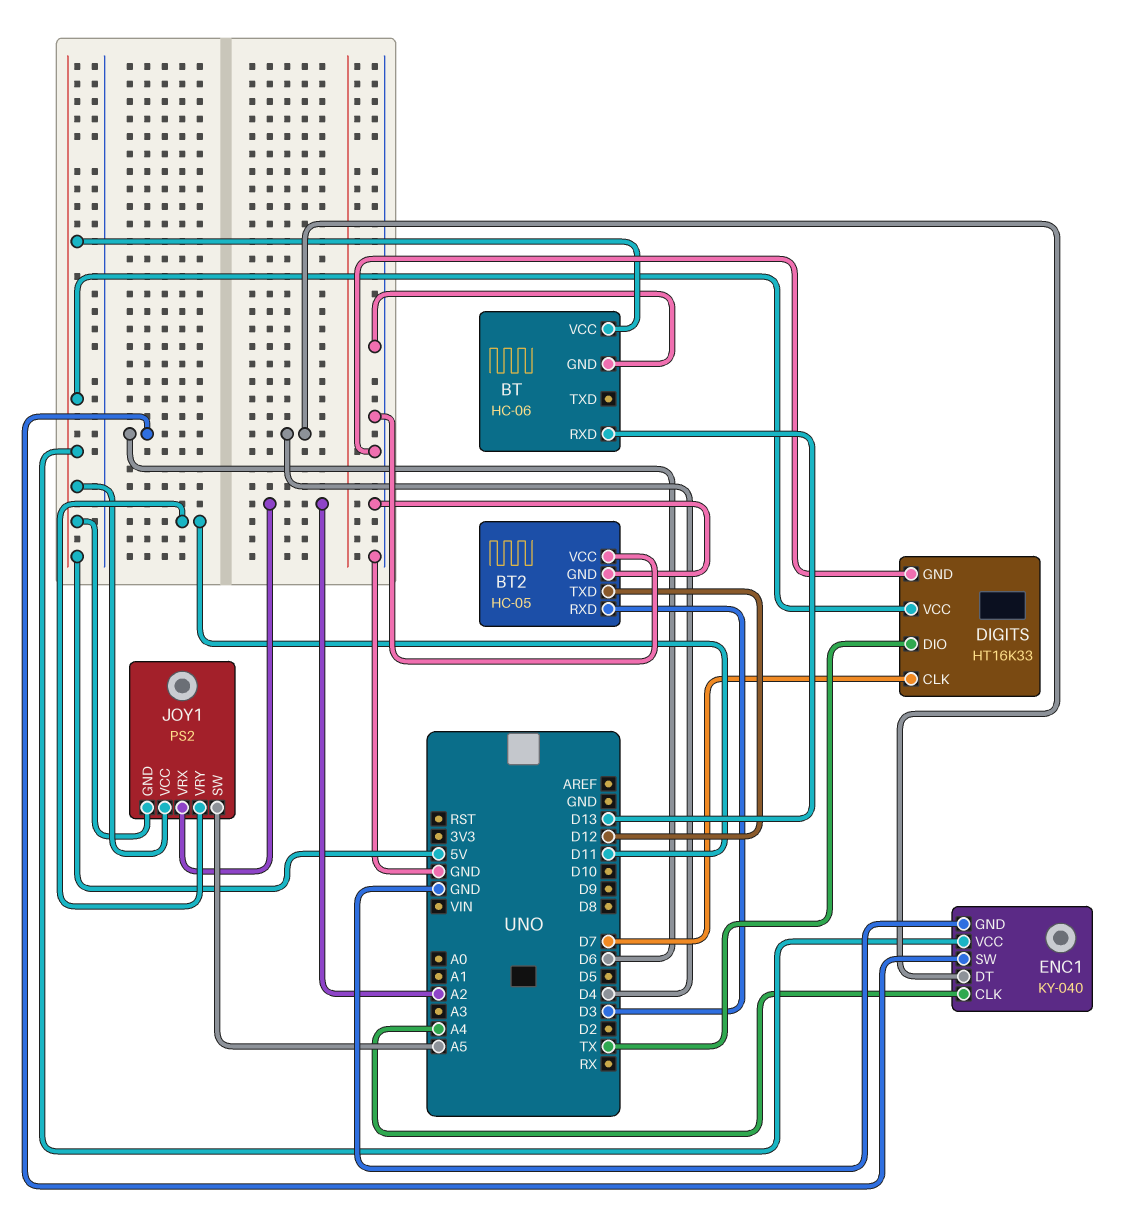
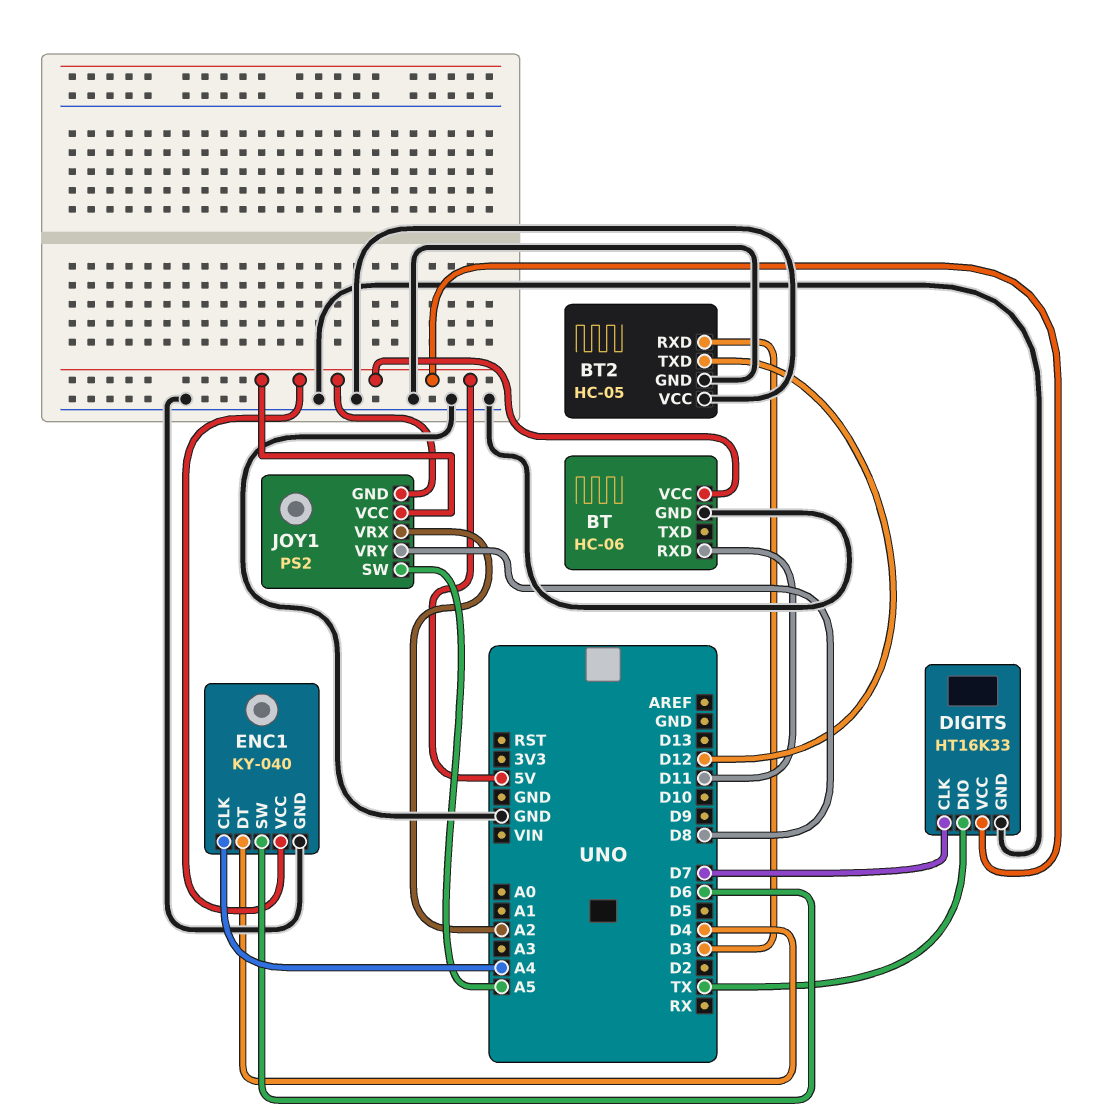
BT pin RXD: D13 -> D11
JOY1 pin VRY: D11 -> D8

